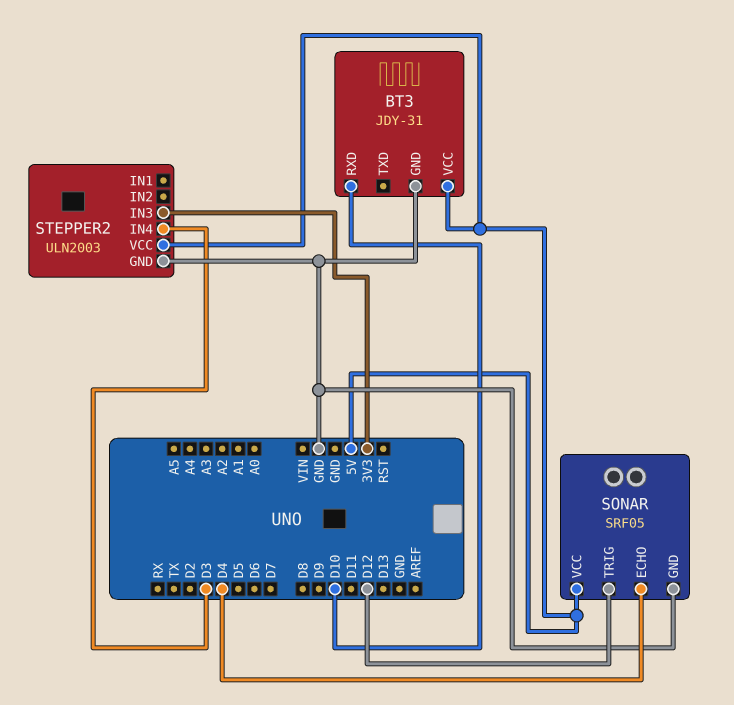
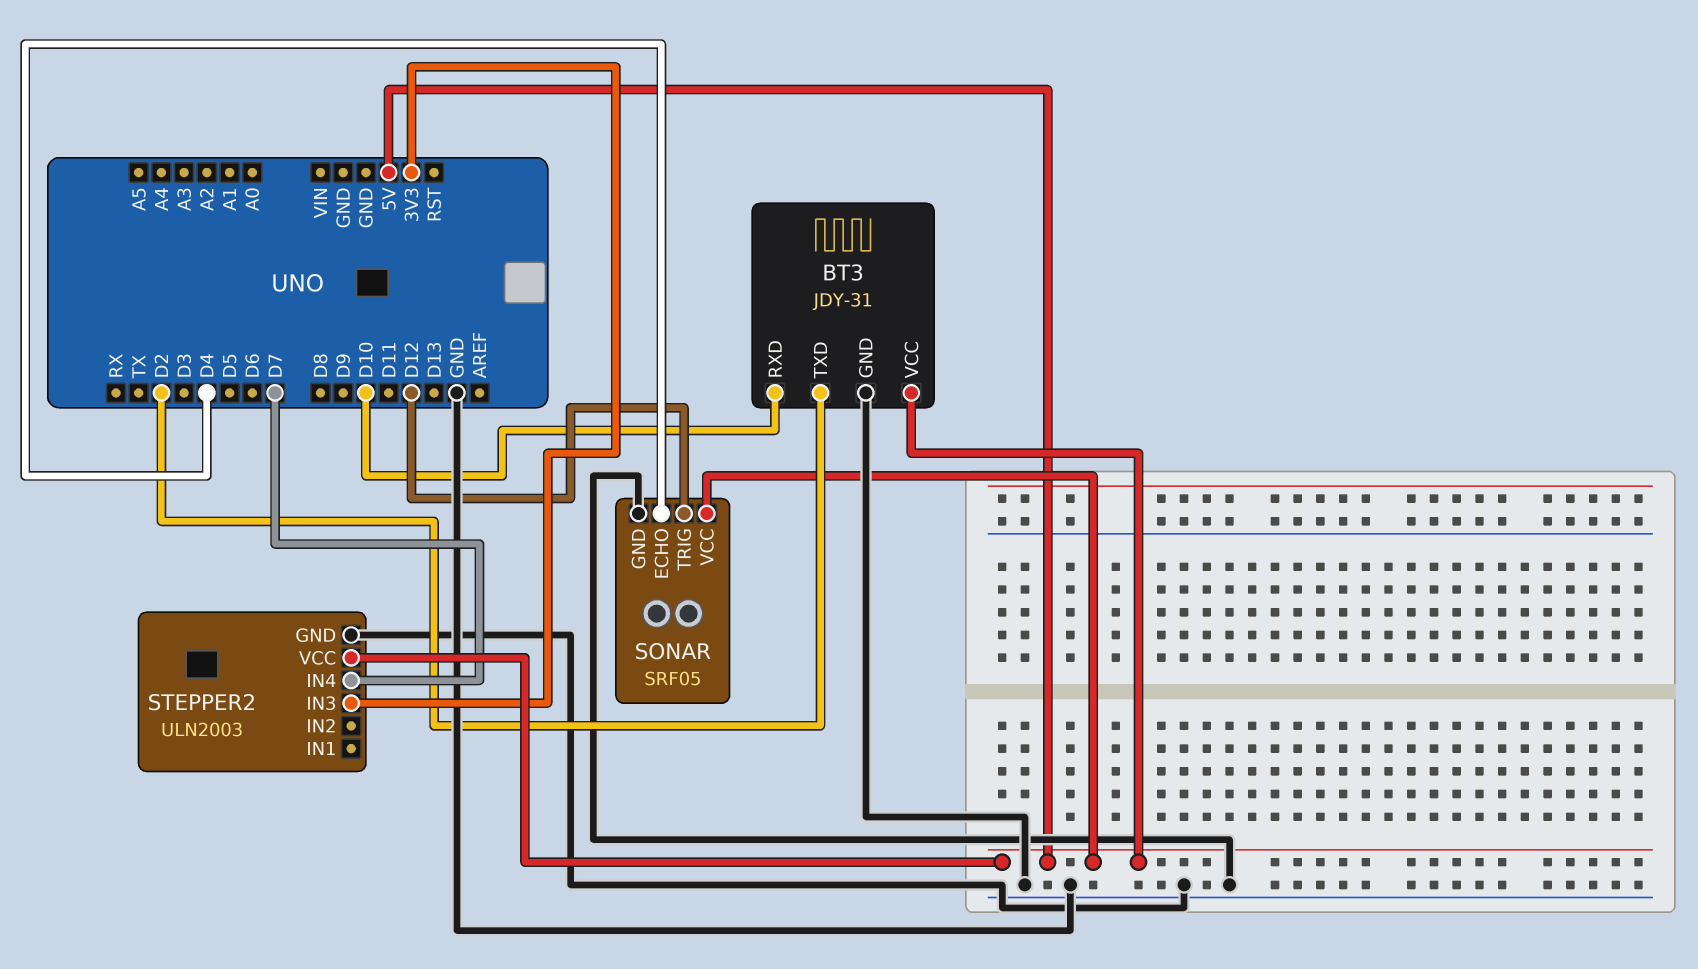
BT3 pin TXD: none -> D2
STEPPER2 pin IN4: D3 -> D7

